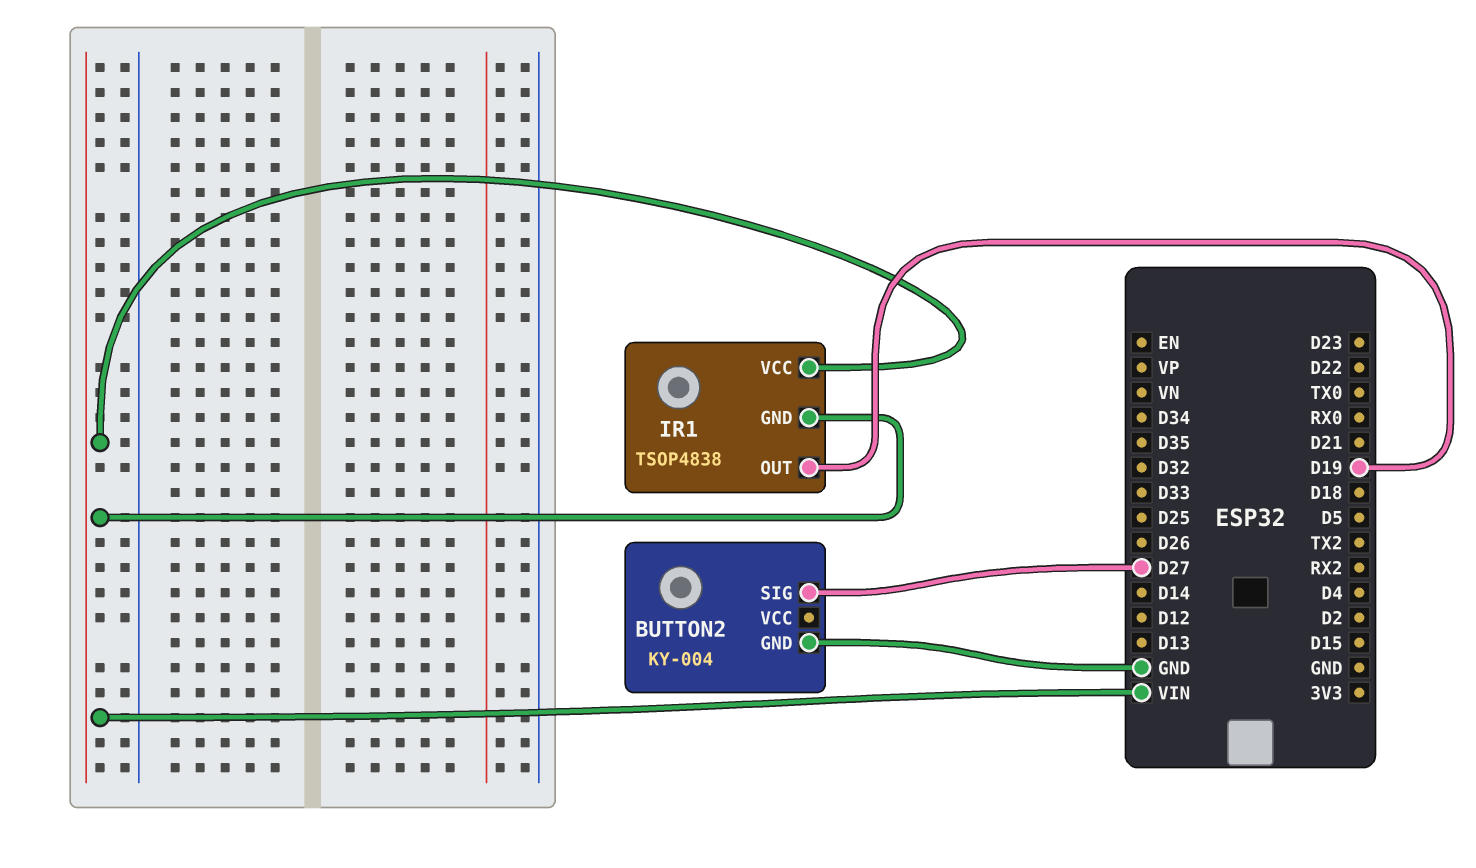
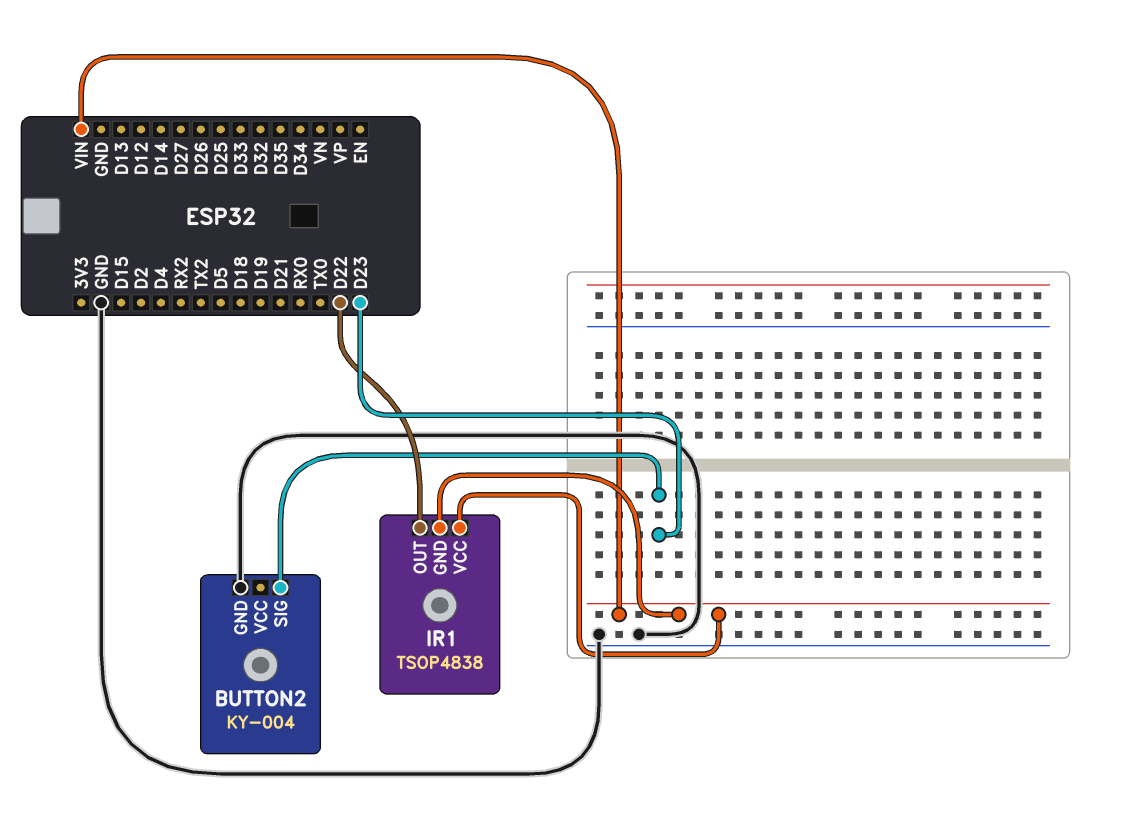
BUTTON2 pin SIG: D27 -> D23
IR1 pin OUT: D19 -> D22

